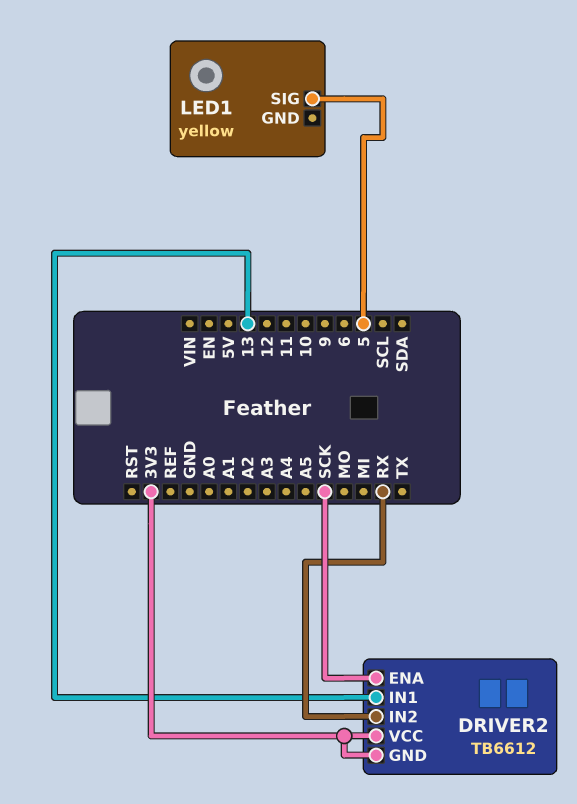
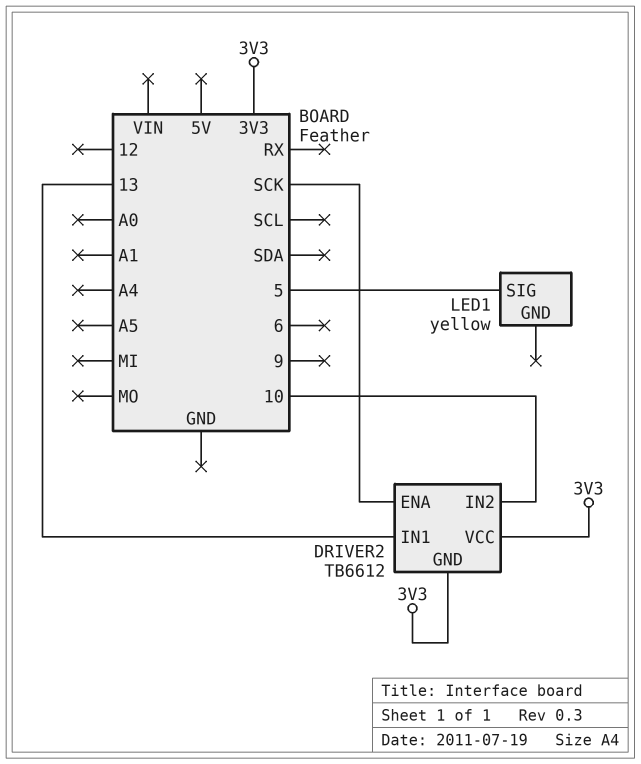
DRIVER2 pin IN2: RX -> 10

